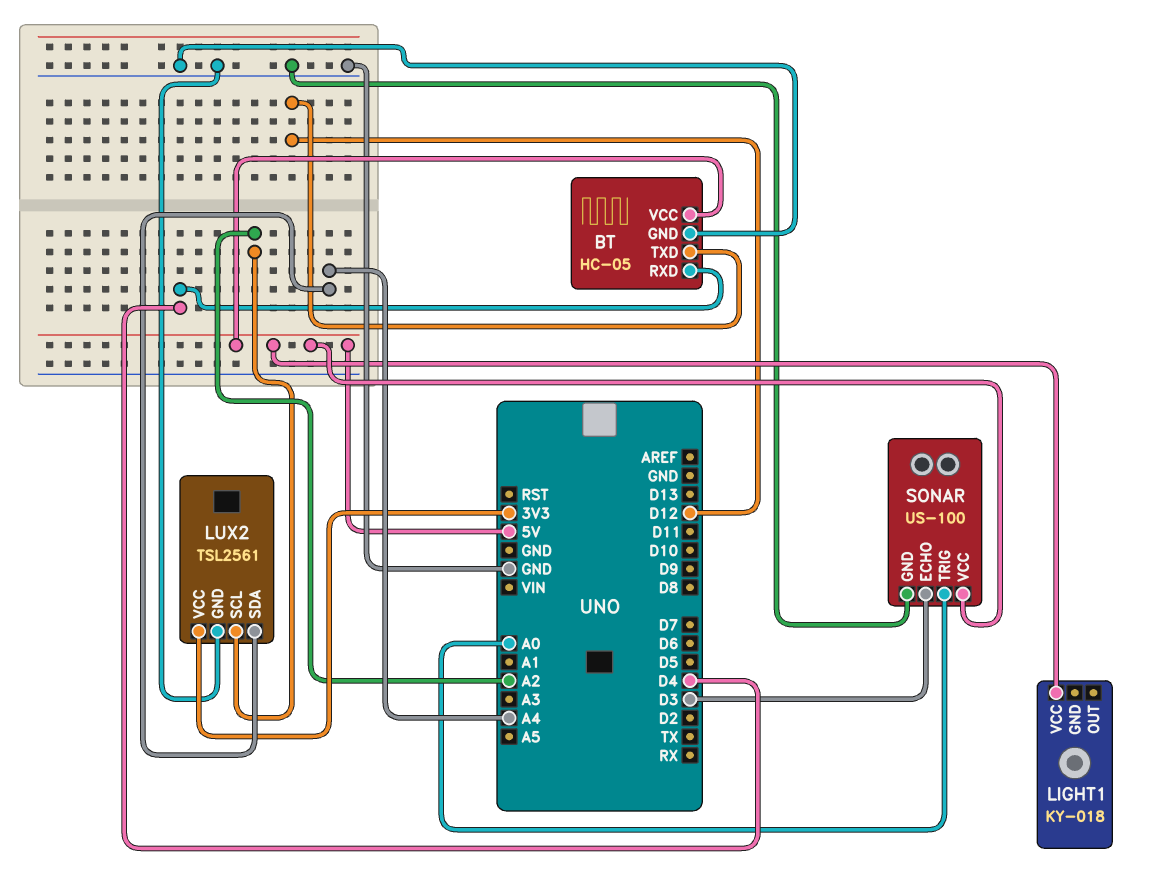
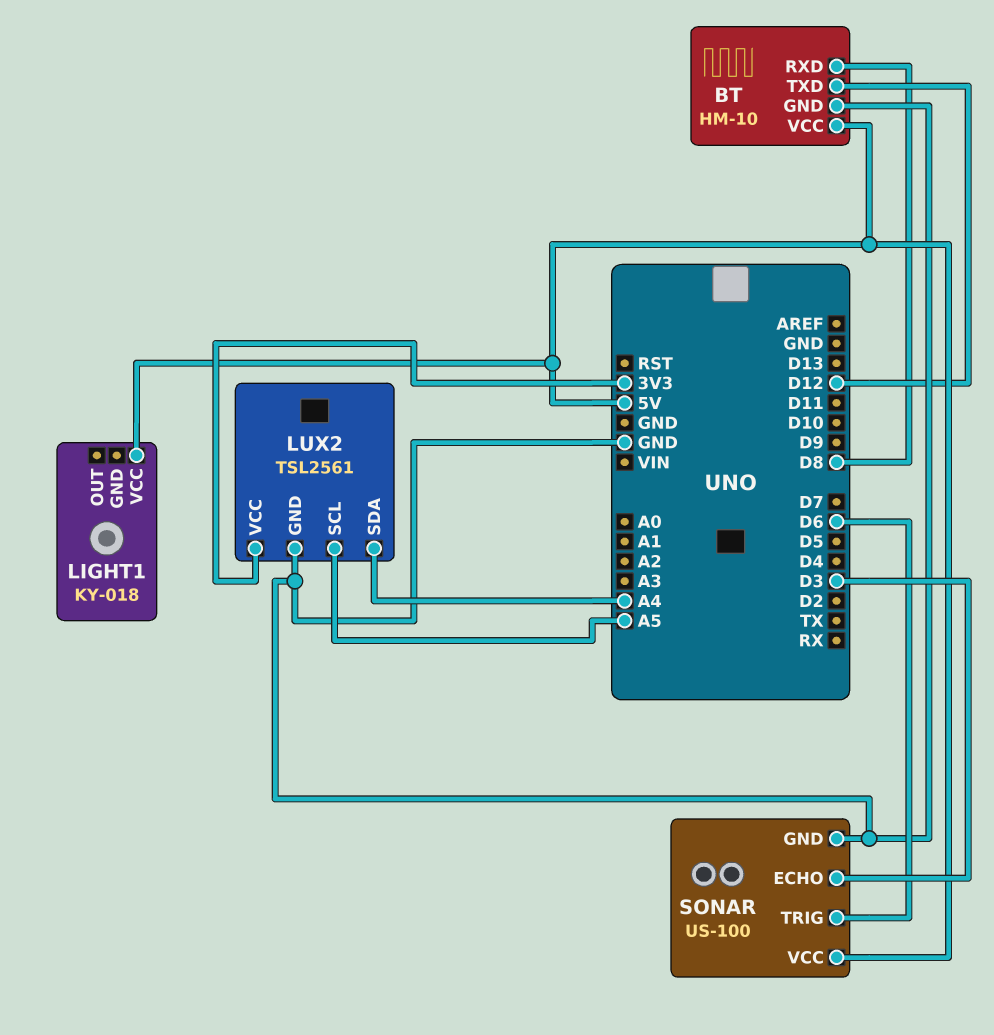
BT: HC-05 -> HM-10
BT pin RXD: D4 -> D8
LUX2 pin SCL: A2 -> A5
SONAR pin TRIG: A0 -> D6

